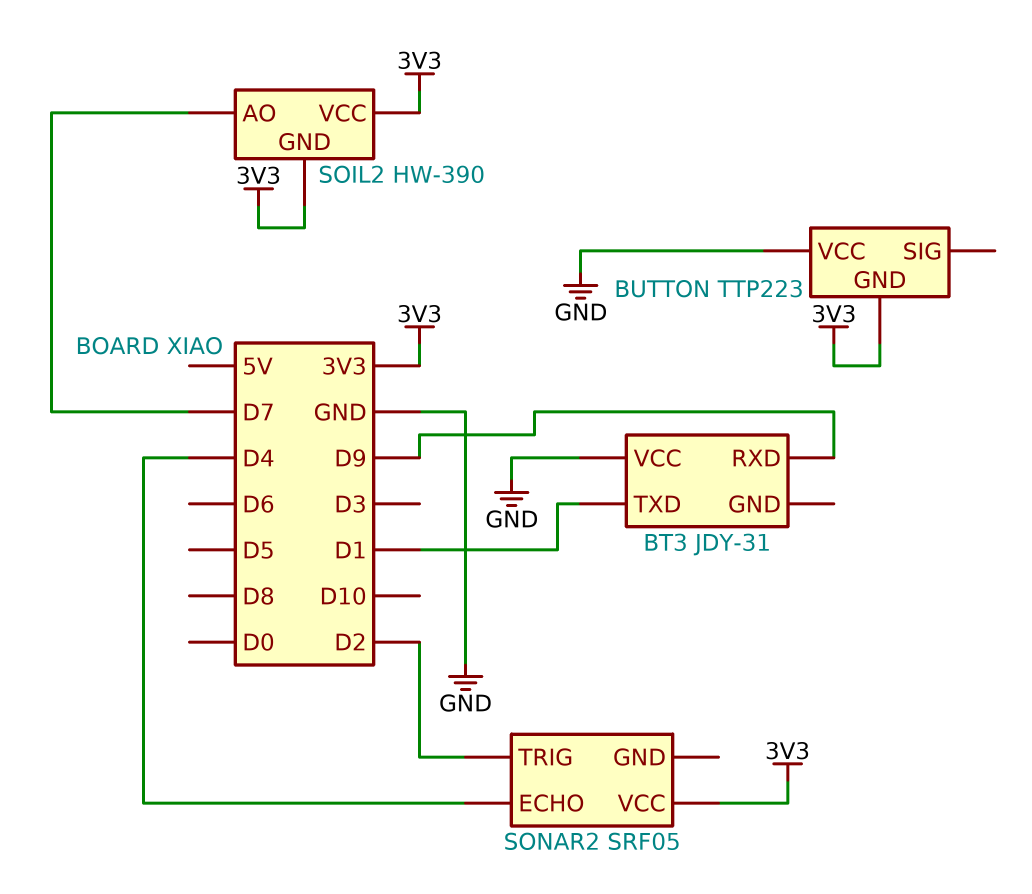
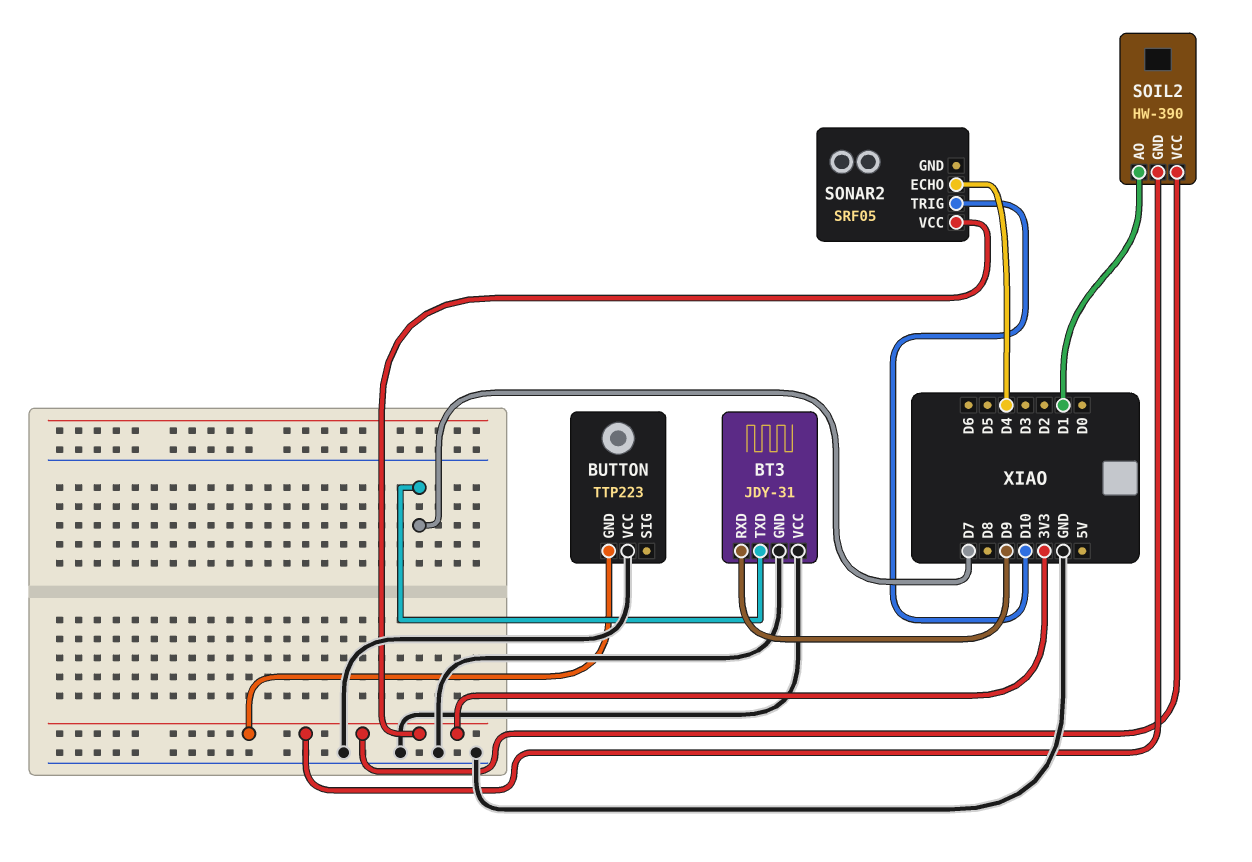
BT3 pin GND: none -> GND
BT3 pin TXD: D1 -> D7
SOIL2 pin AO: D7 -> D1
SONAR2 pin TRIG: D2 -> D10

